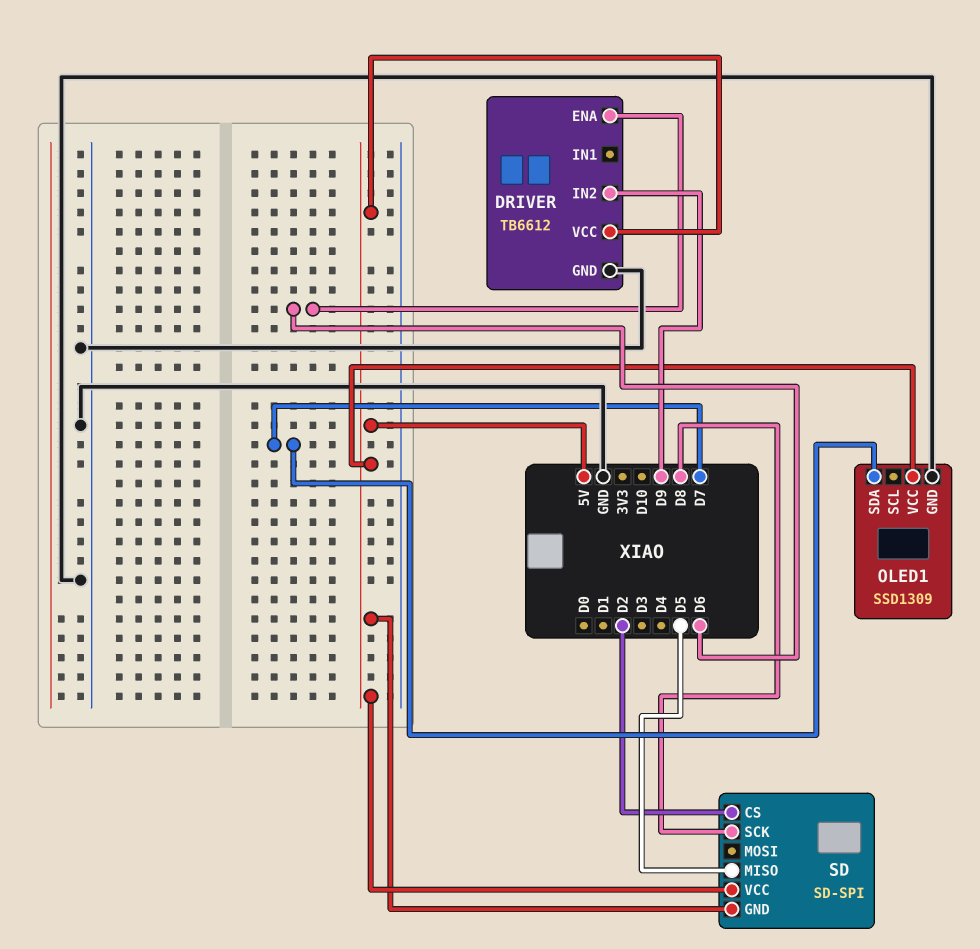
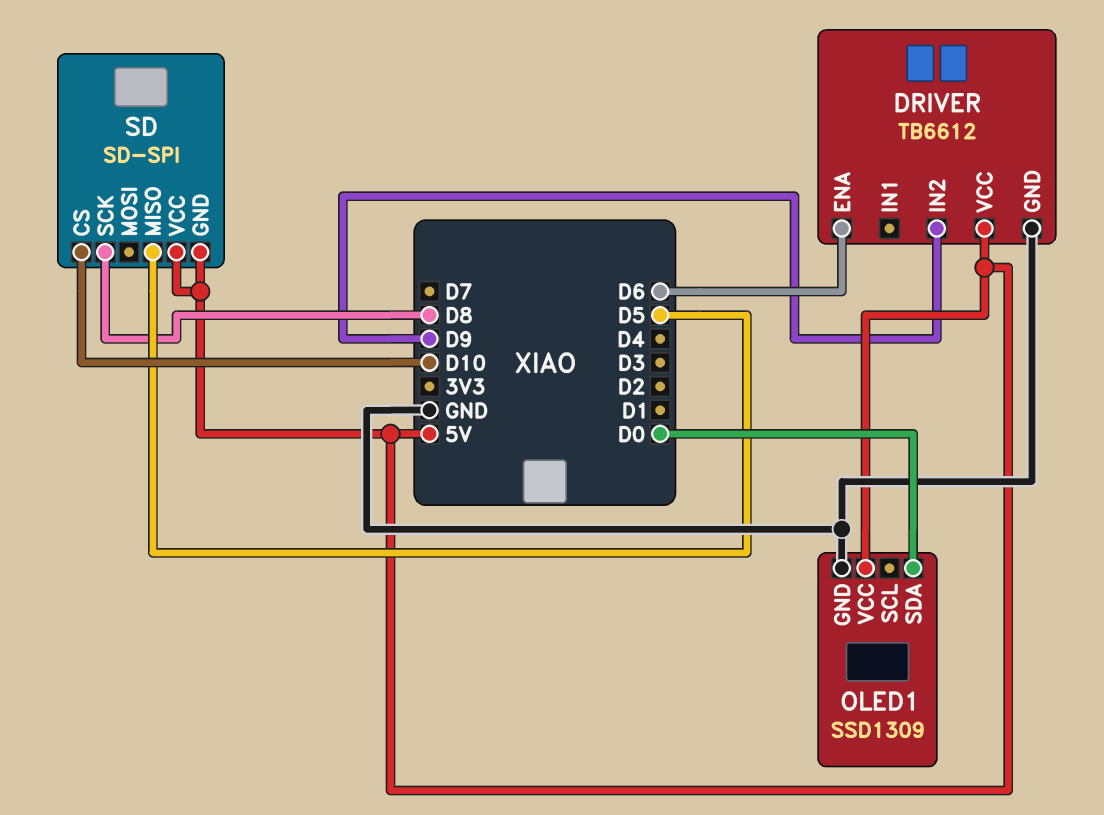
OLED1 pin SDA: D7 -> D0
SD pin CS: D2 -> D10

